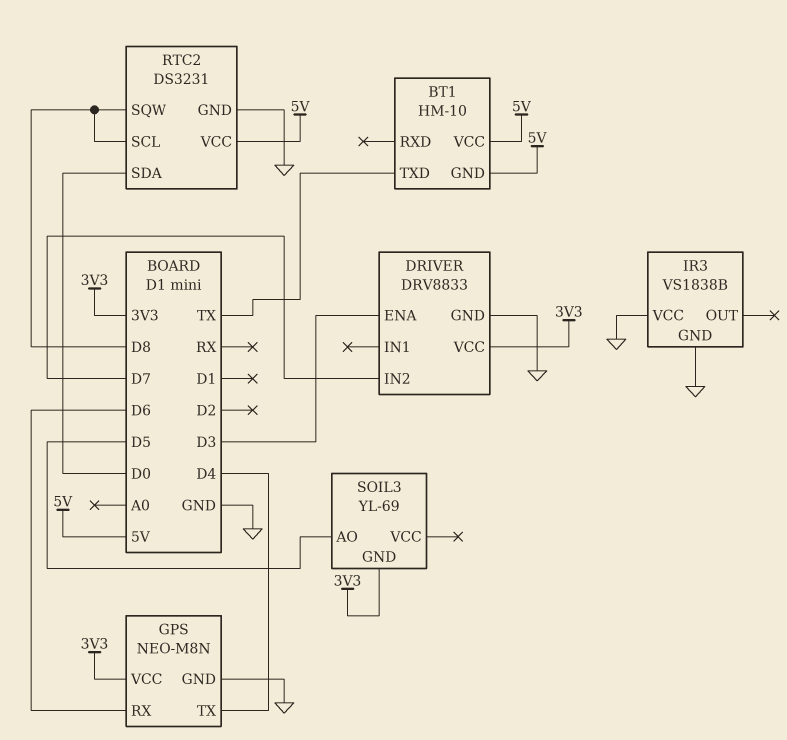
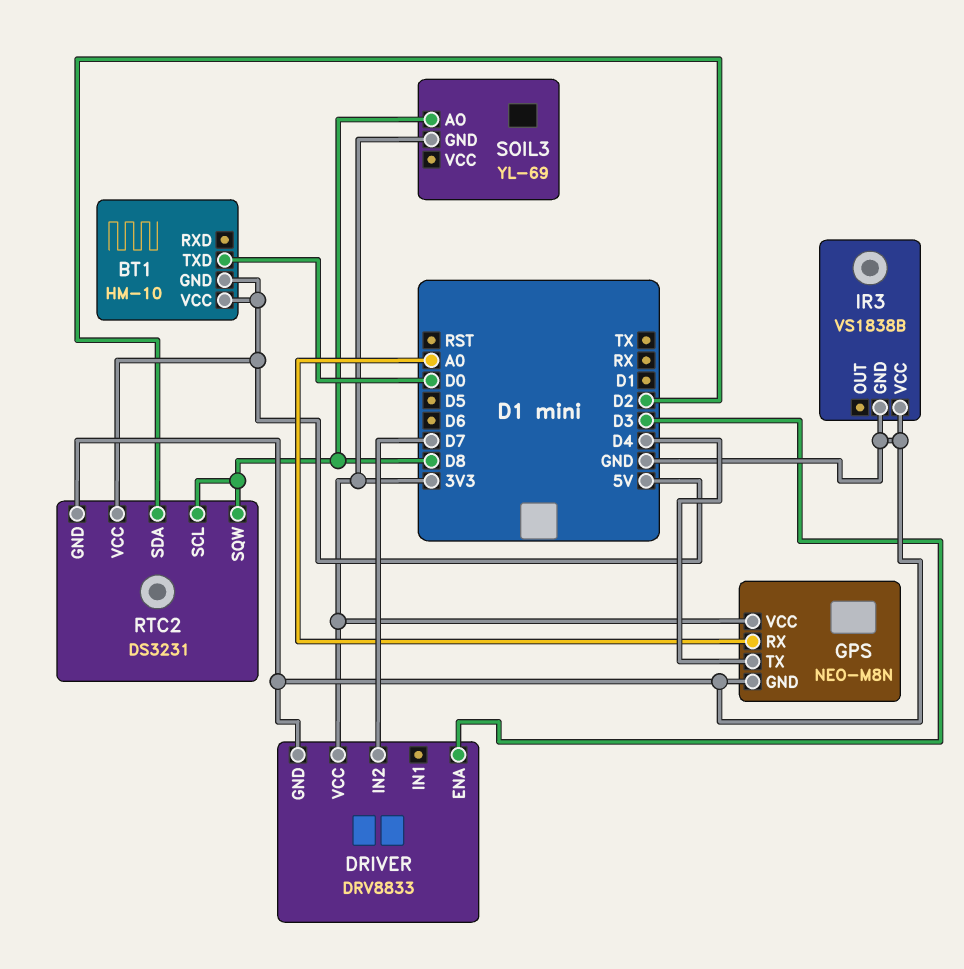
BT1 pin TXD: TX -> D0
GPS pin RX: D6 -> A0
RTC2 pin SDA: D0 -> D2
SOIL3 pin AO: D5 -> D8

